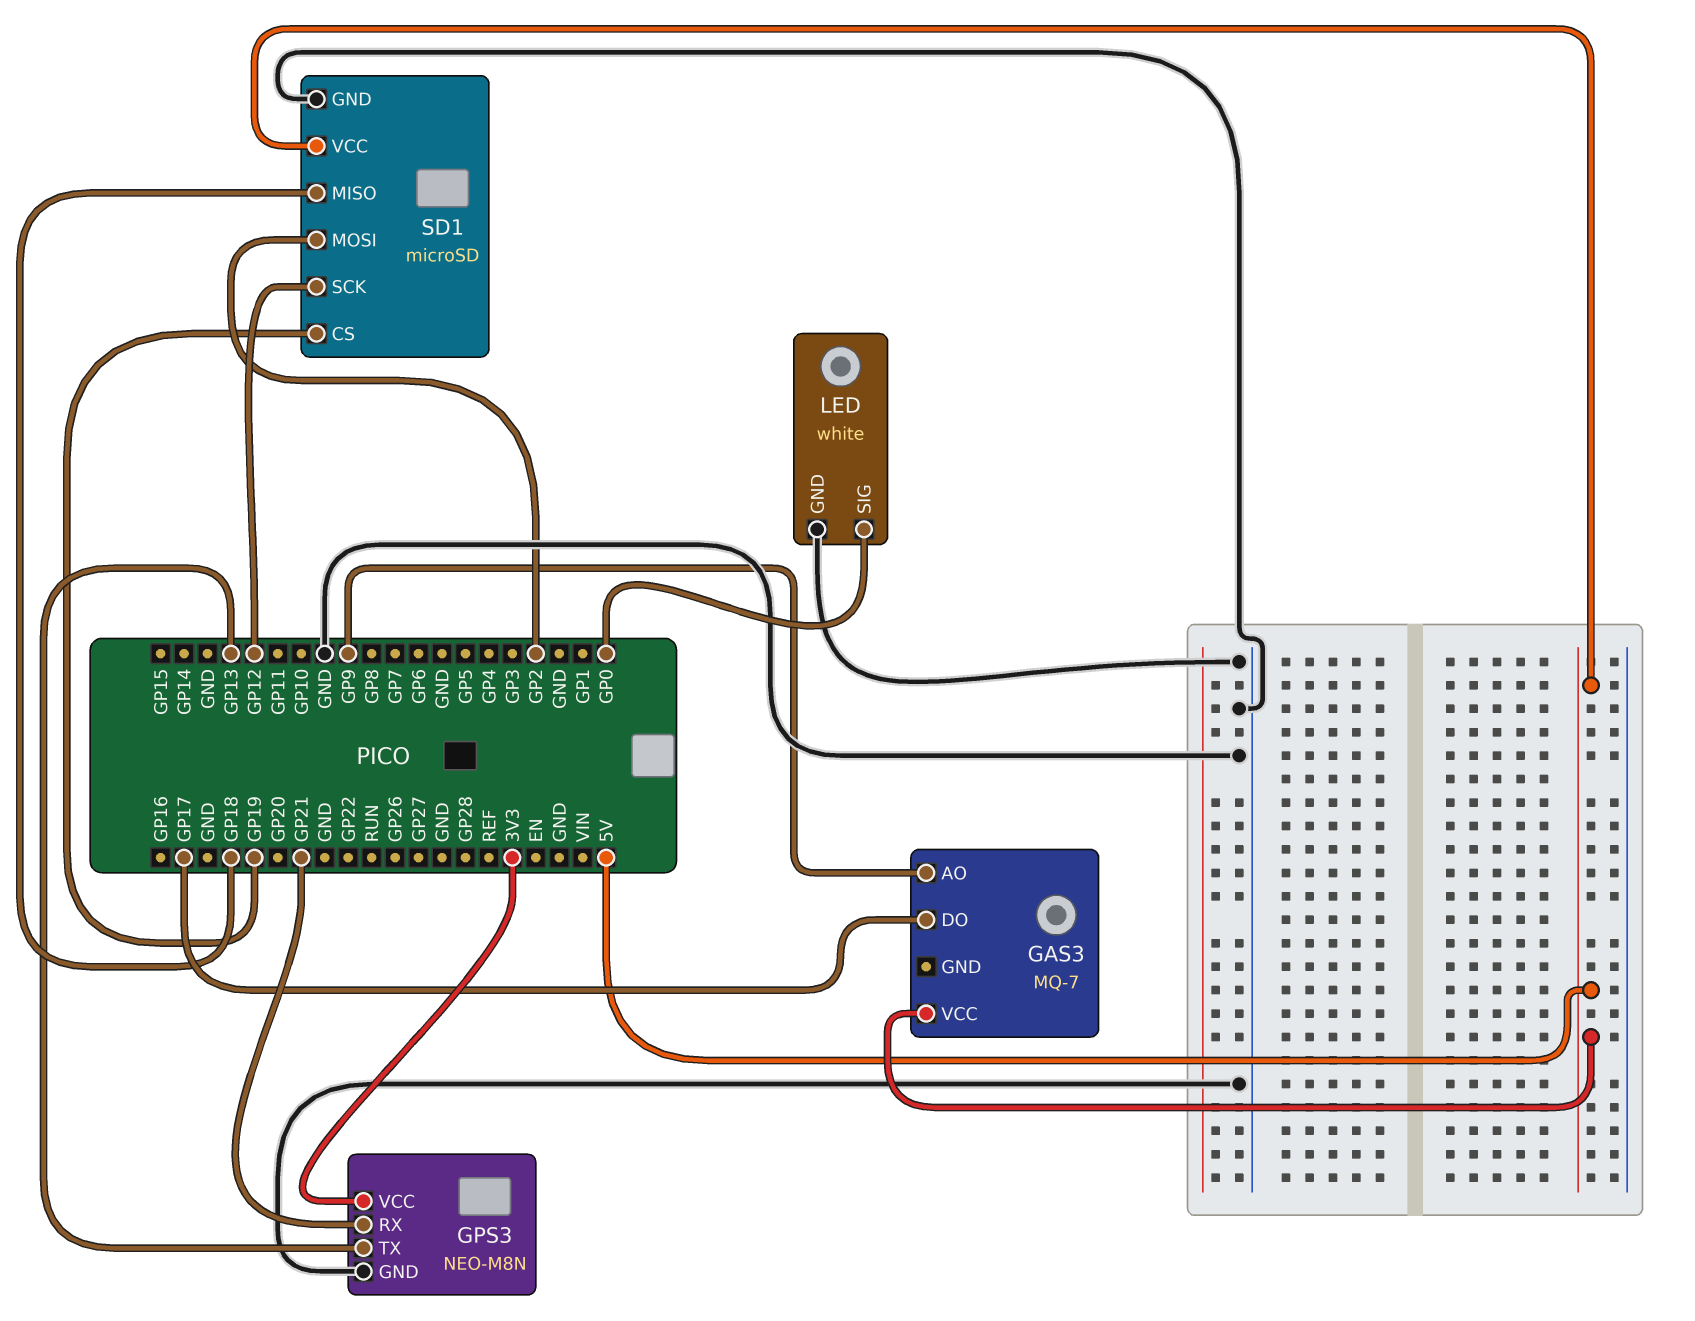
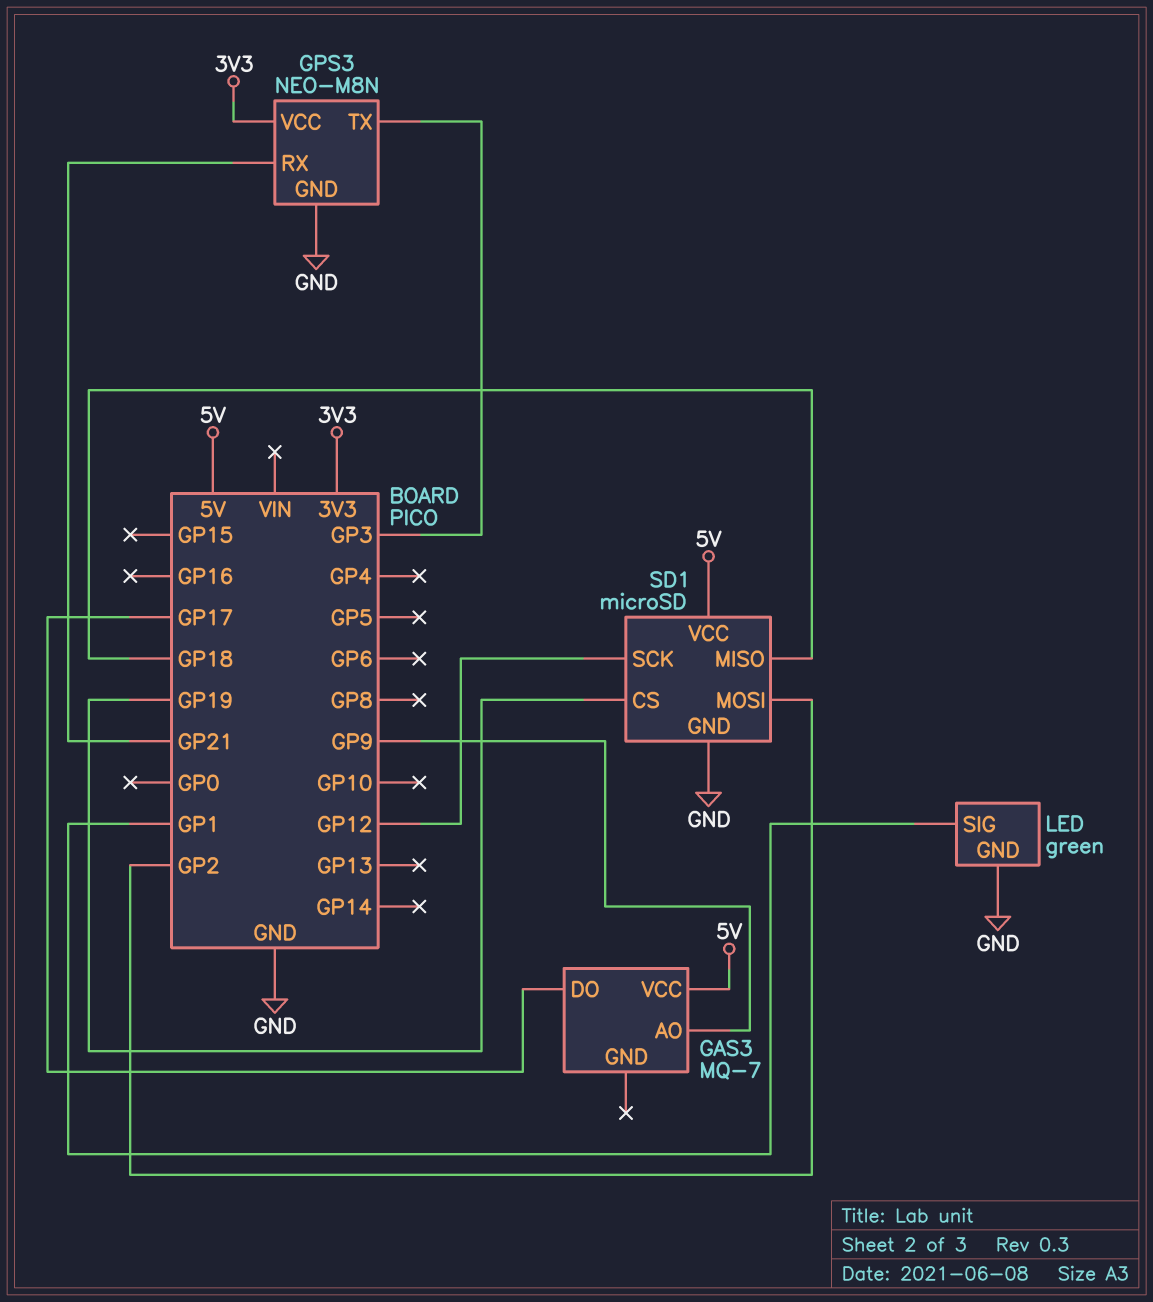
GPS3 pin TX: GP13 -> GP3
LED: white -> green
LED pin SIG: GP0 -> GP1

